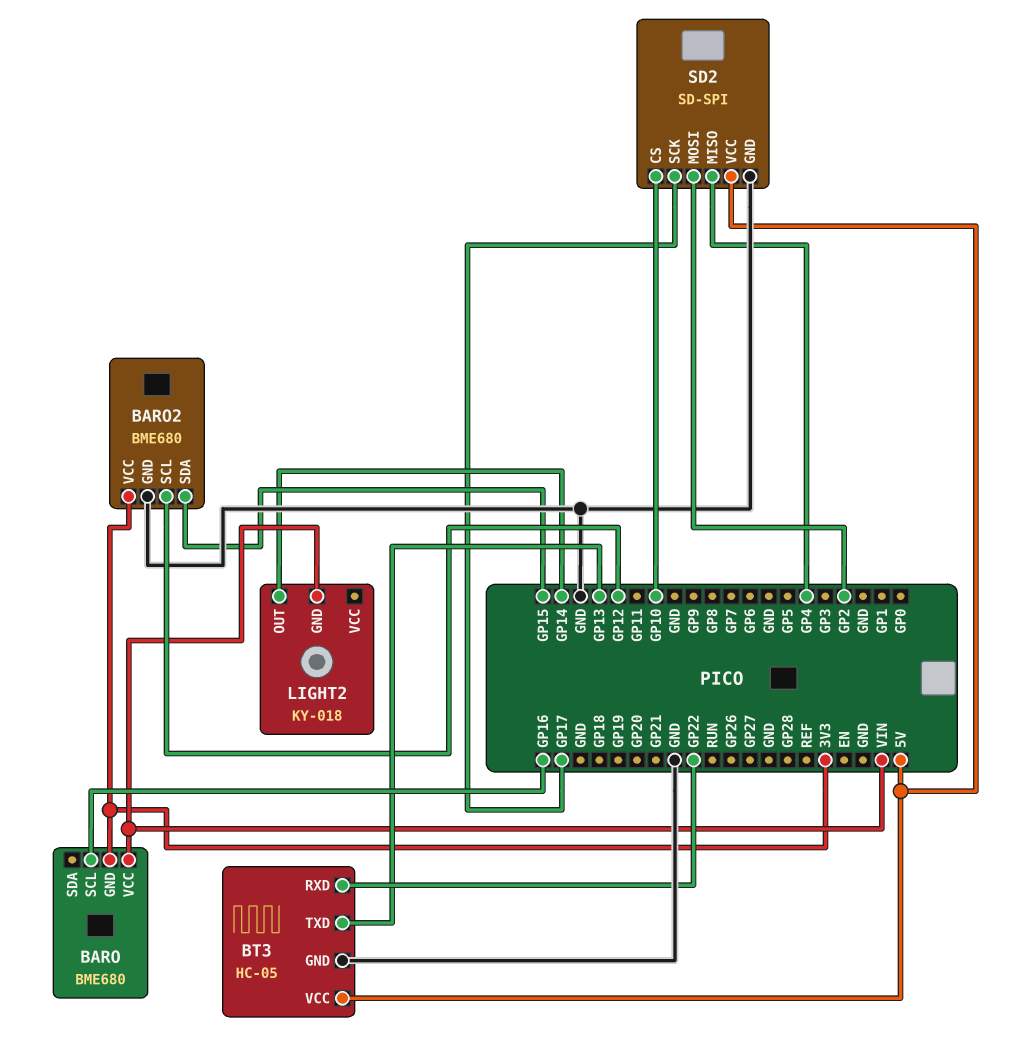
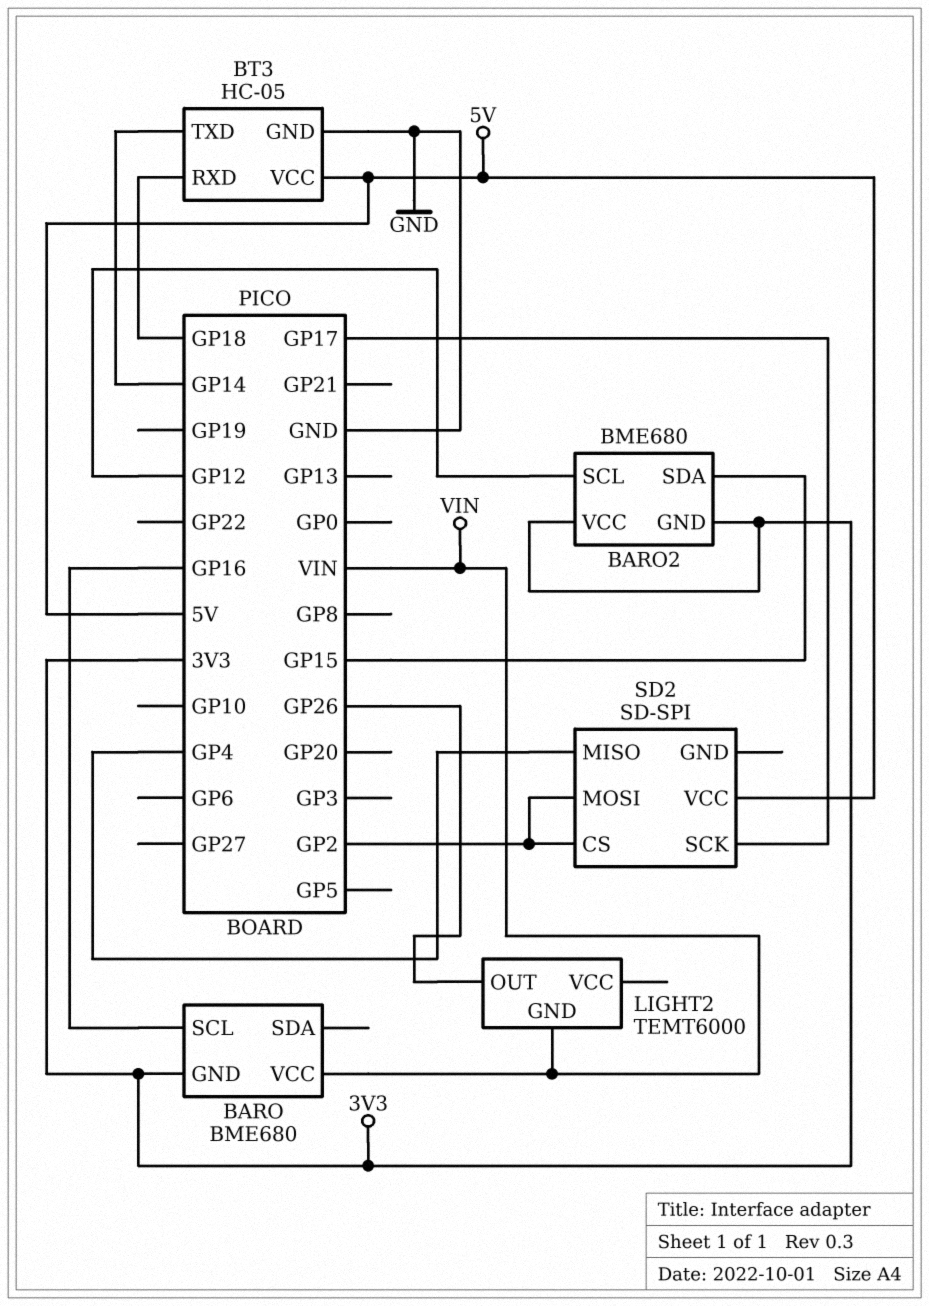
BARO2 pin GND: GND -> 3V3
BT3 pin RXD: GP22 -> GP18
BT3 pin TXD: GP13 -> GP14
LIGHT2: KY-018 -> TEMT6000
LIGHT2 pin OUT: GP14 -> GP26
SD2 pin CS: GP10 -> GP2
SD2 pin GND: GND -> none

